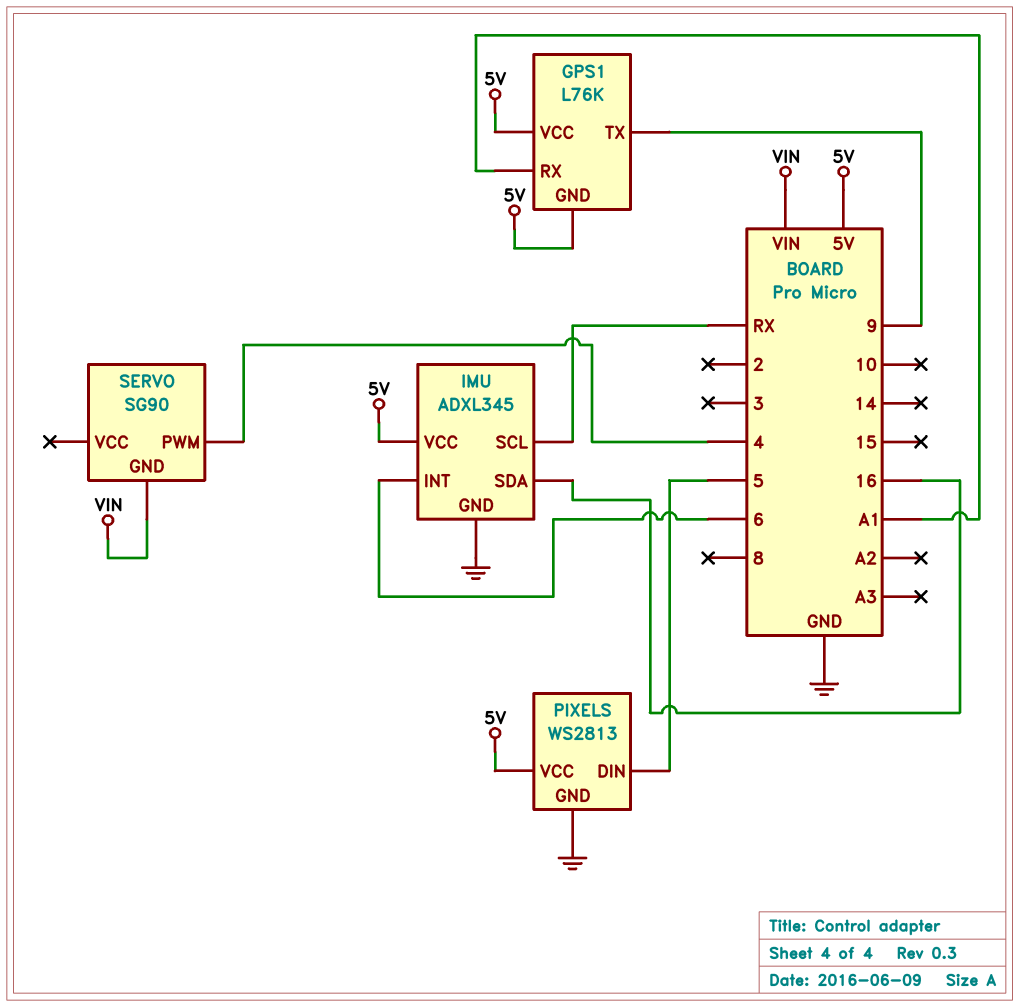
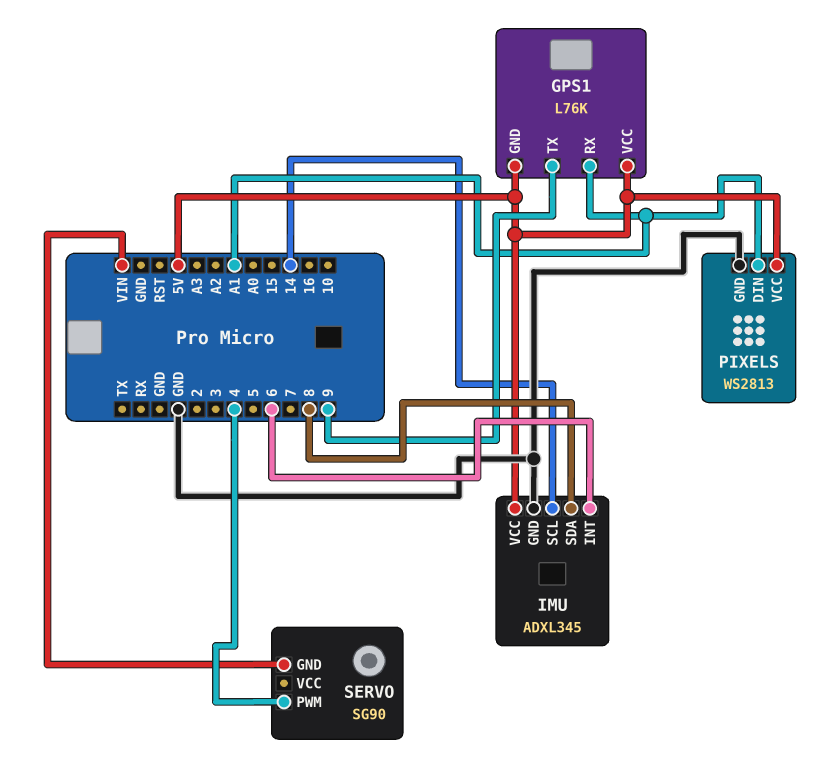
IMU pin SCL: RX -> 14
IMU pin SDA: 16 -> 8
PIXELS pin DIN: 5 -> A1

